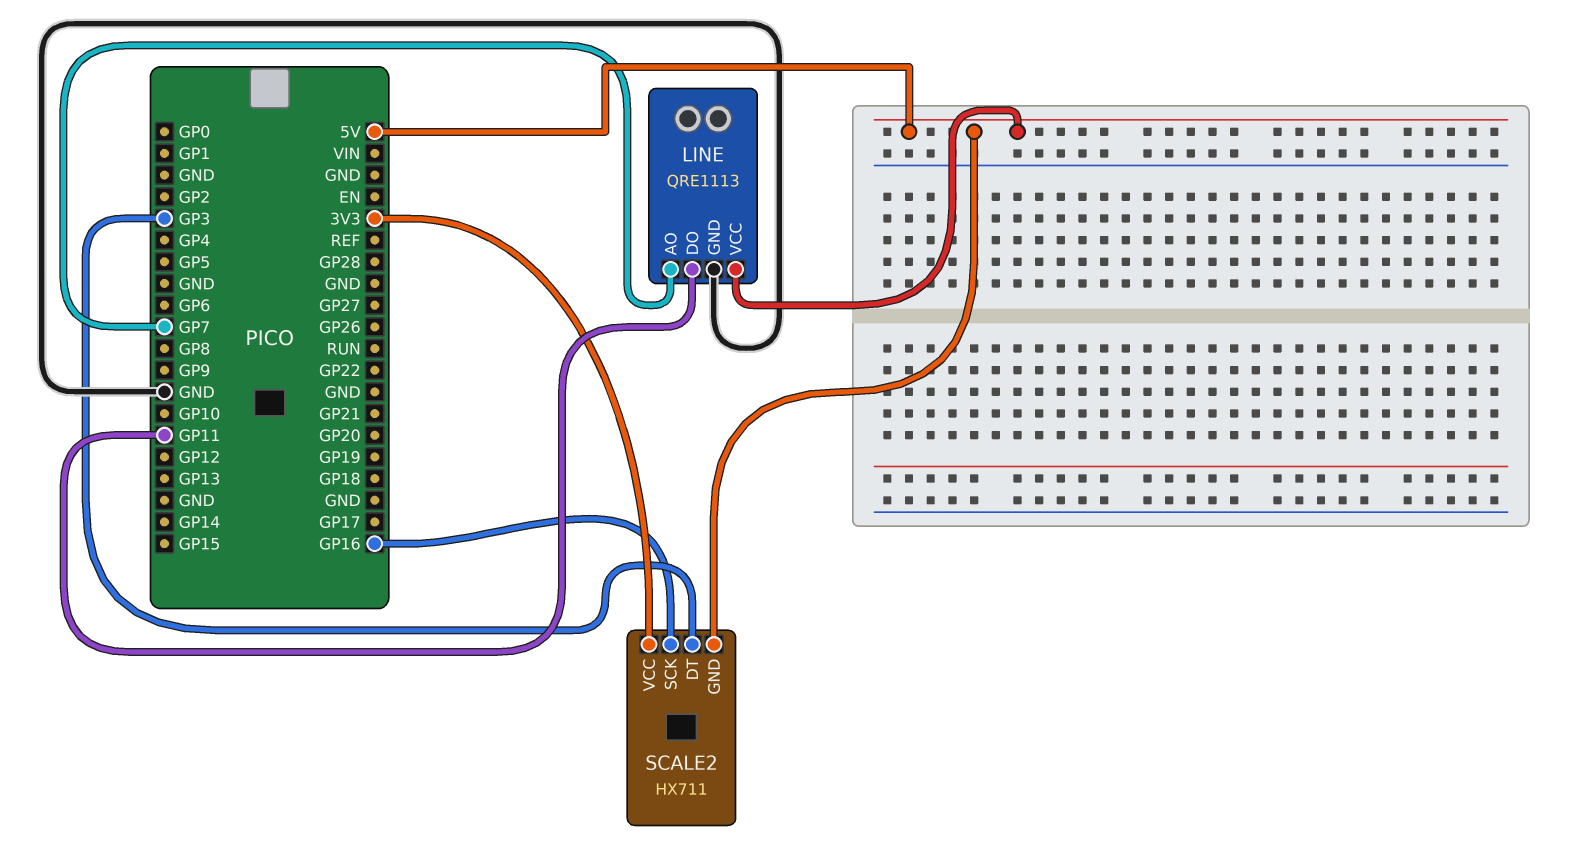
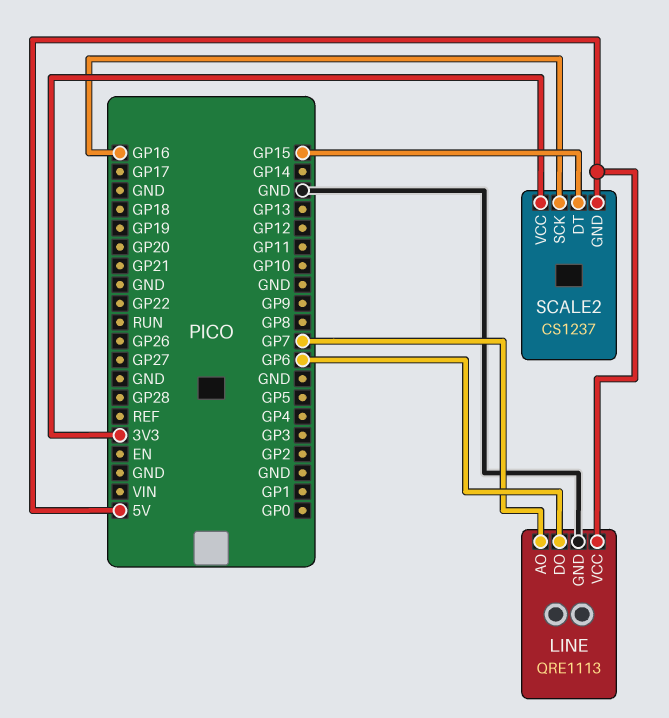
LINE pin DO: GP11 -> GP6
SCALE2: HX711 -> CS1237
SCALE2 pin DT: GP3 -> GP15

